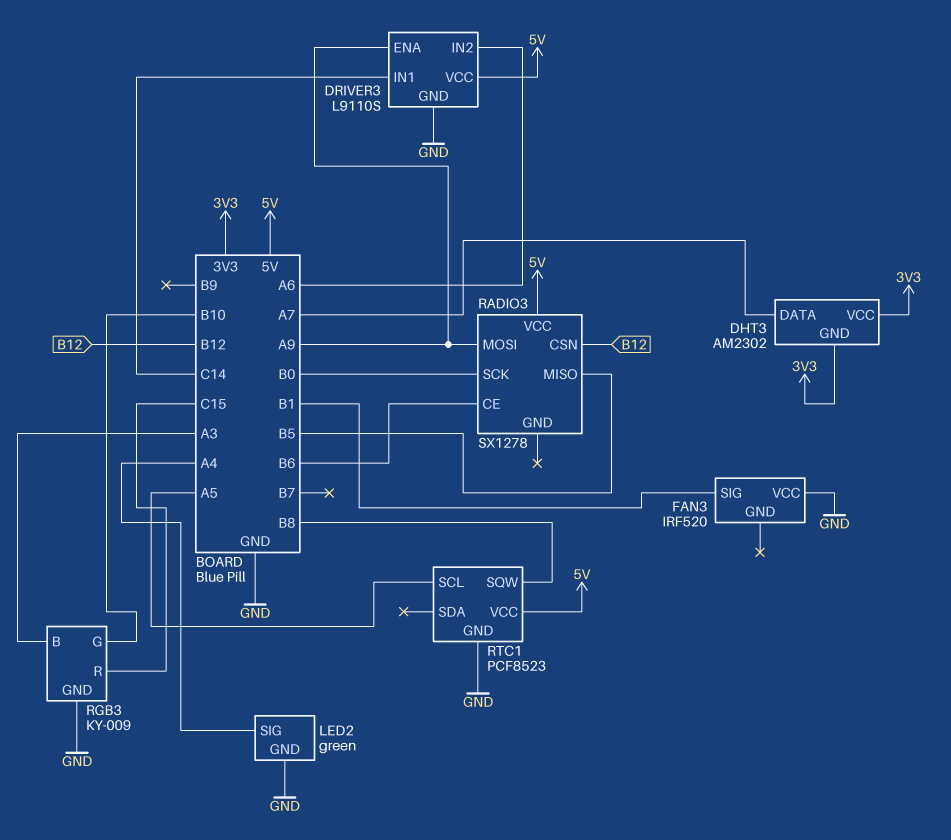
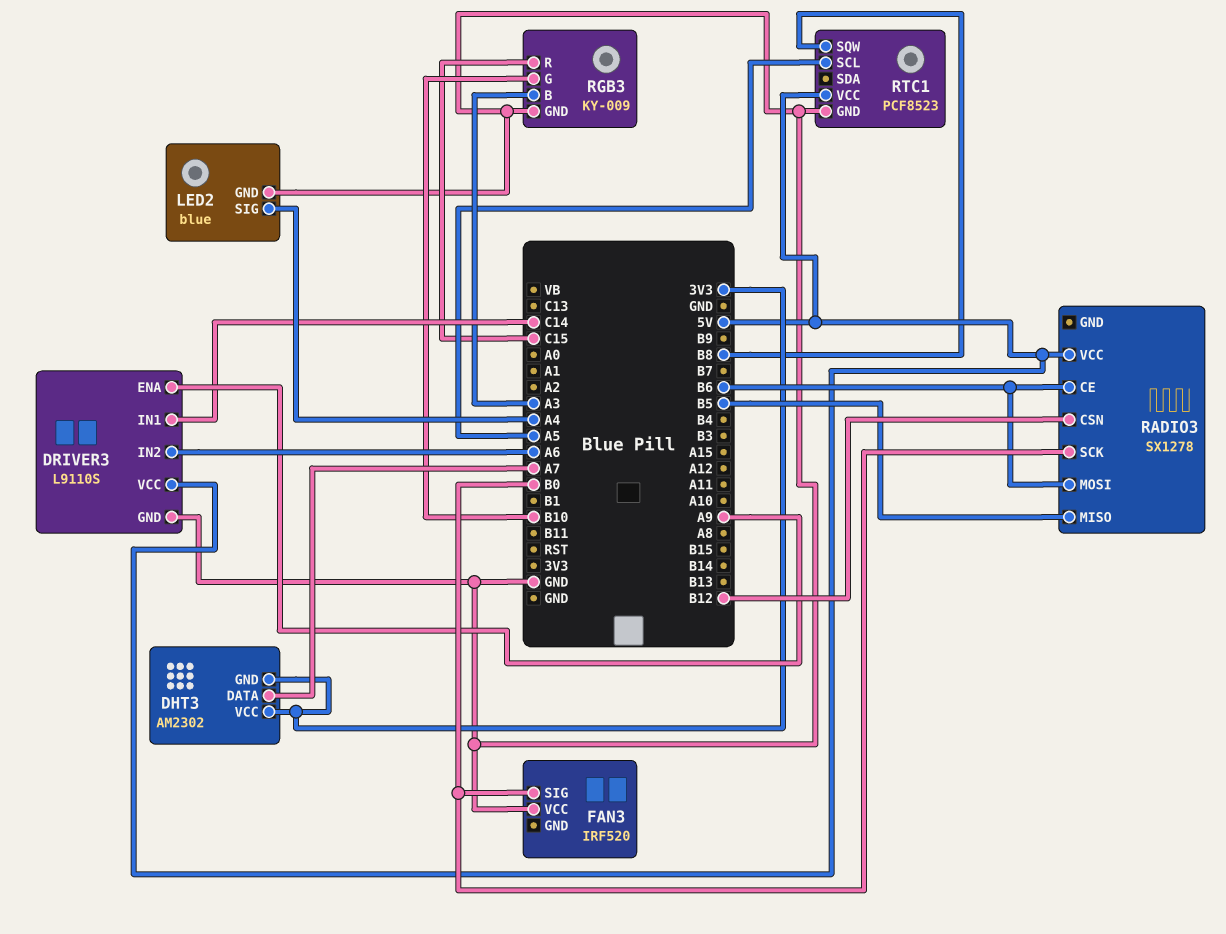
FAN3 pin SIG: B1 -> B0
LED2: green -> blue
RADIO3 pin MOSI: A9 -> B6

